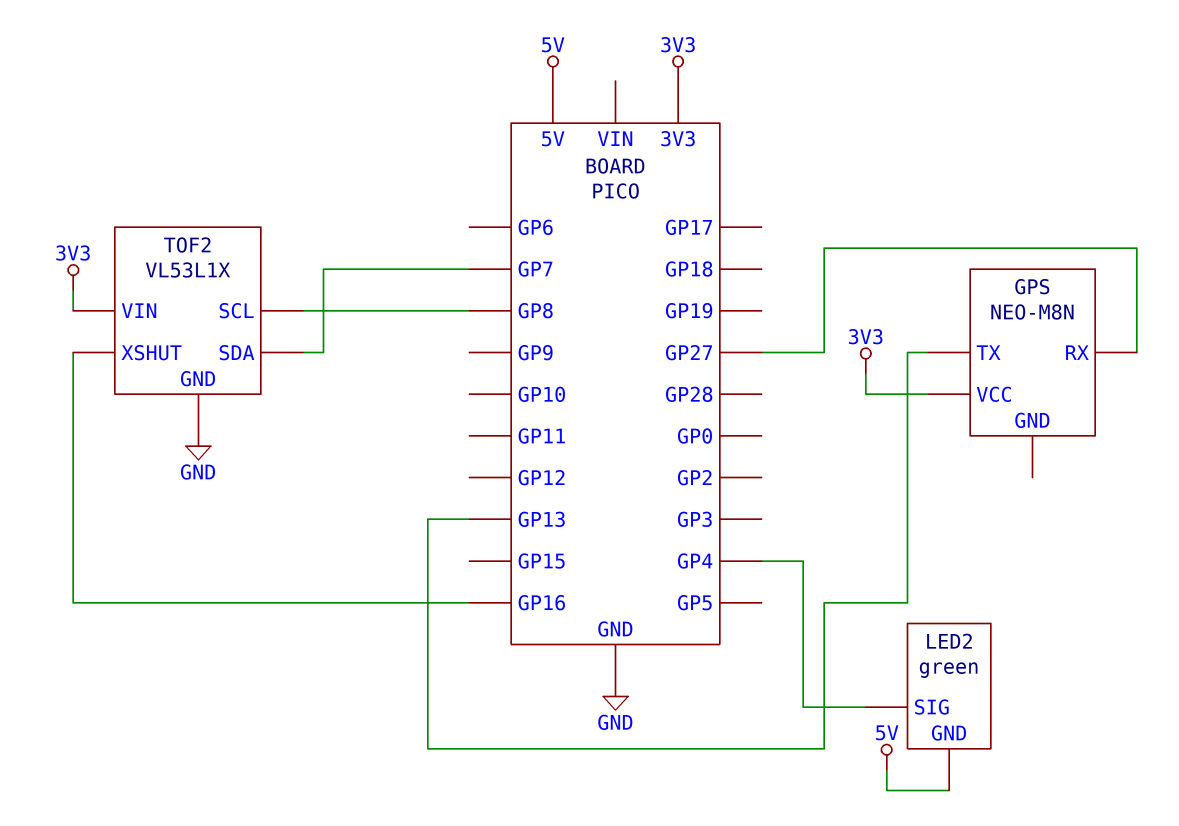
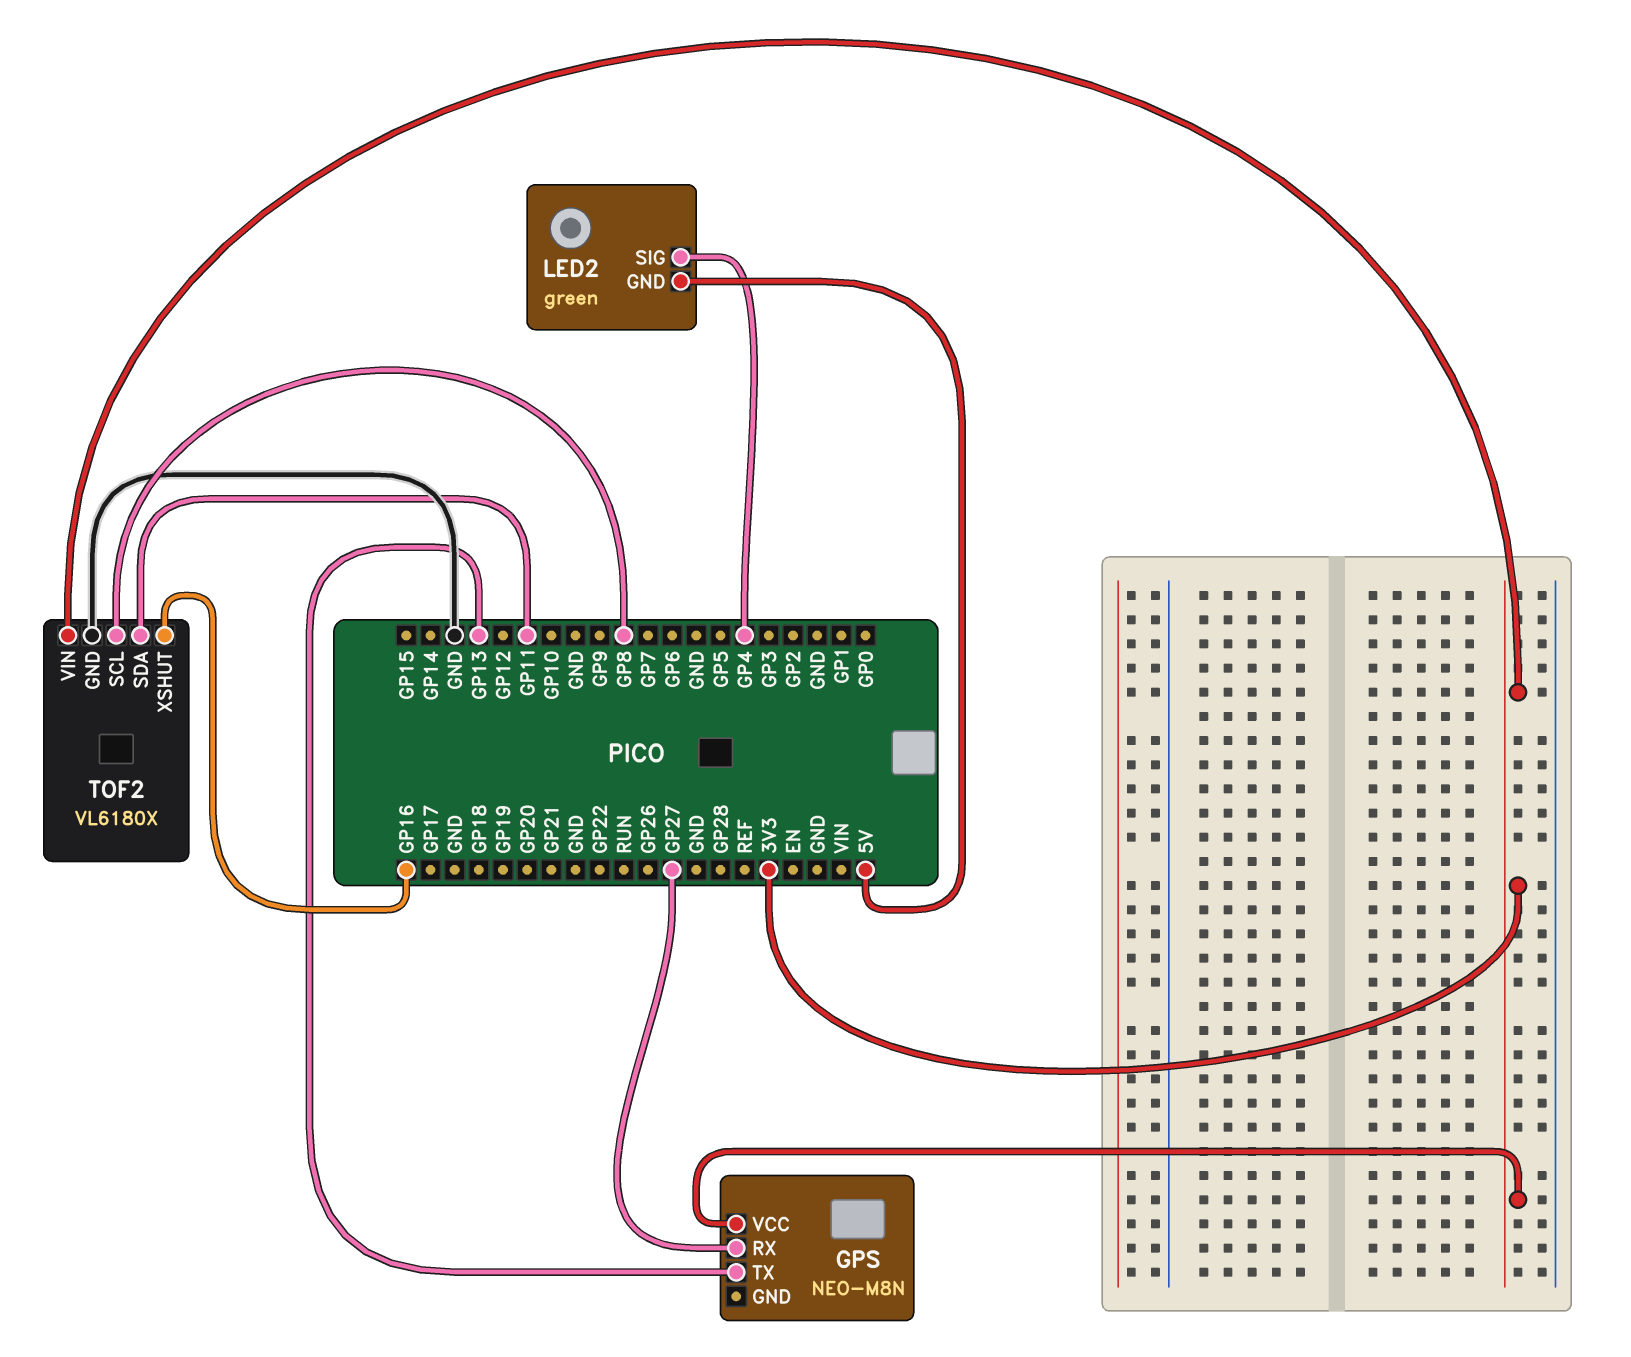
TOF2: VL53L1X -> VL6180X
TOF2 pin SDA: GP7 -> GP11

